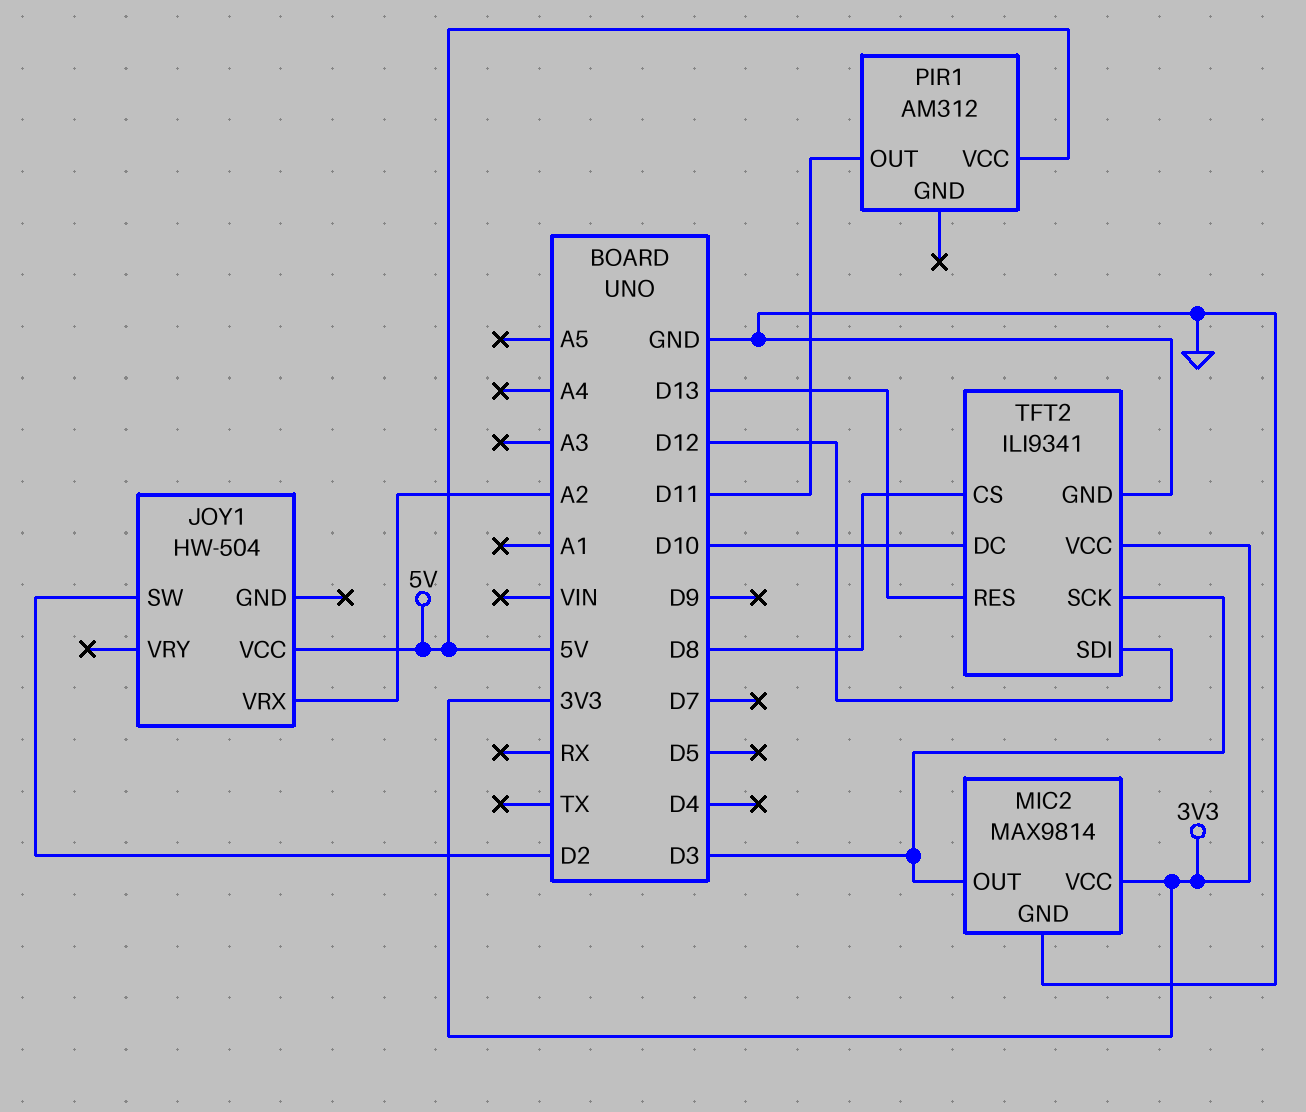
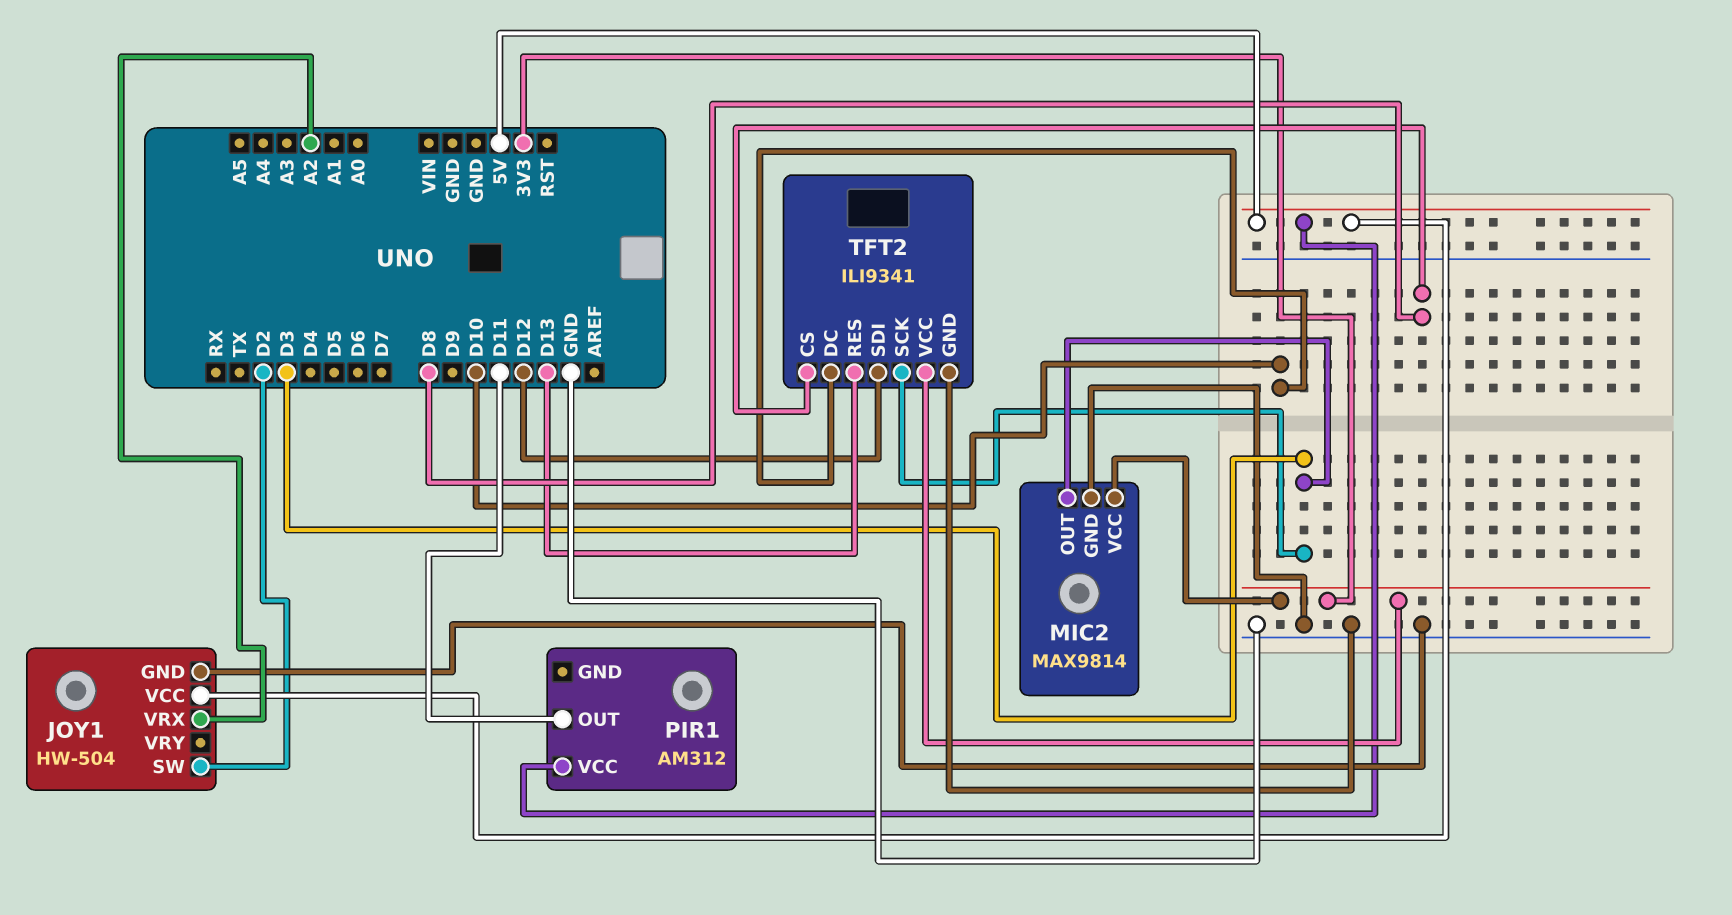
JOY1 pin GND: none -> GND

